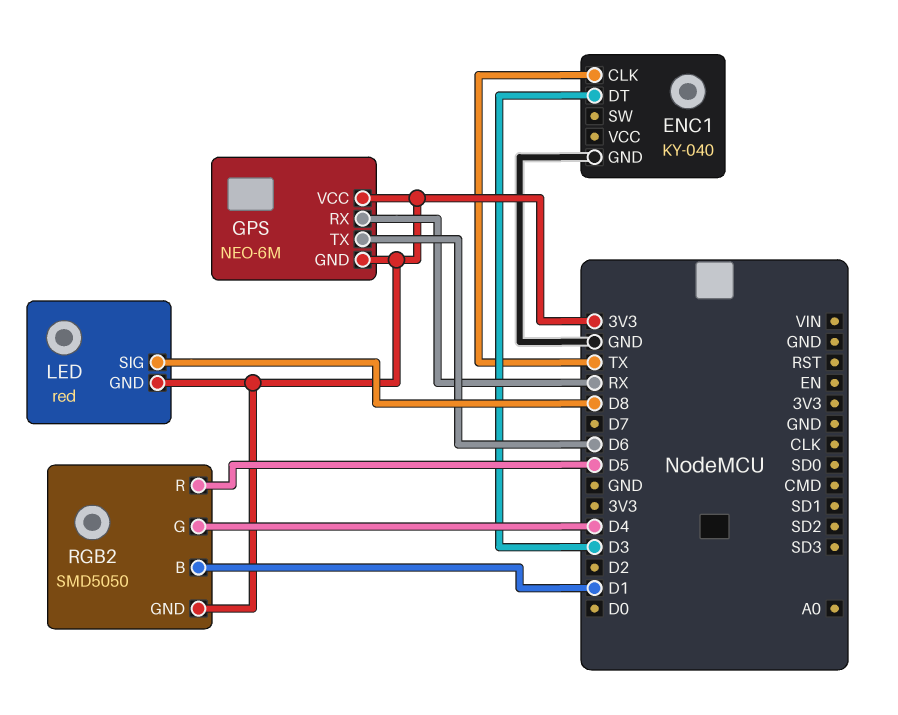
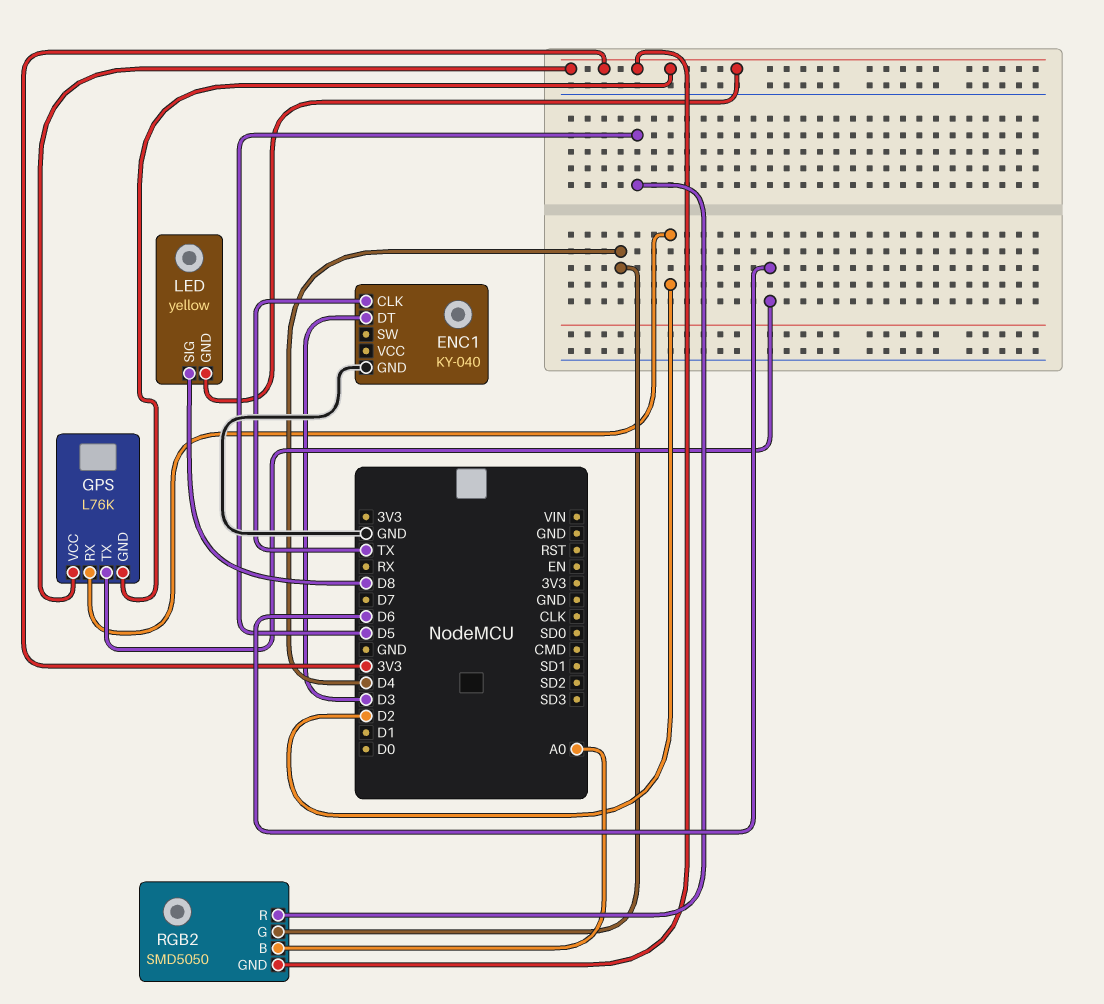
GPS: NEO-6M -> L76K
GPS pin RX: RX -> D2
LED: red -> yellow
RGB2 pin B: D1 -> A0

